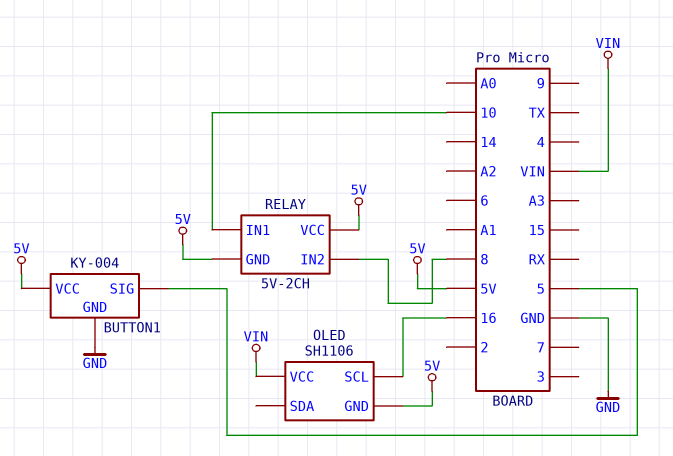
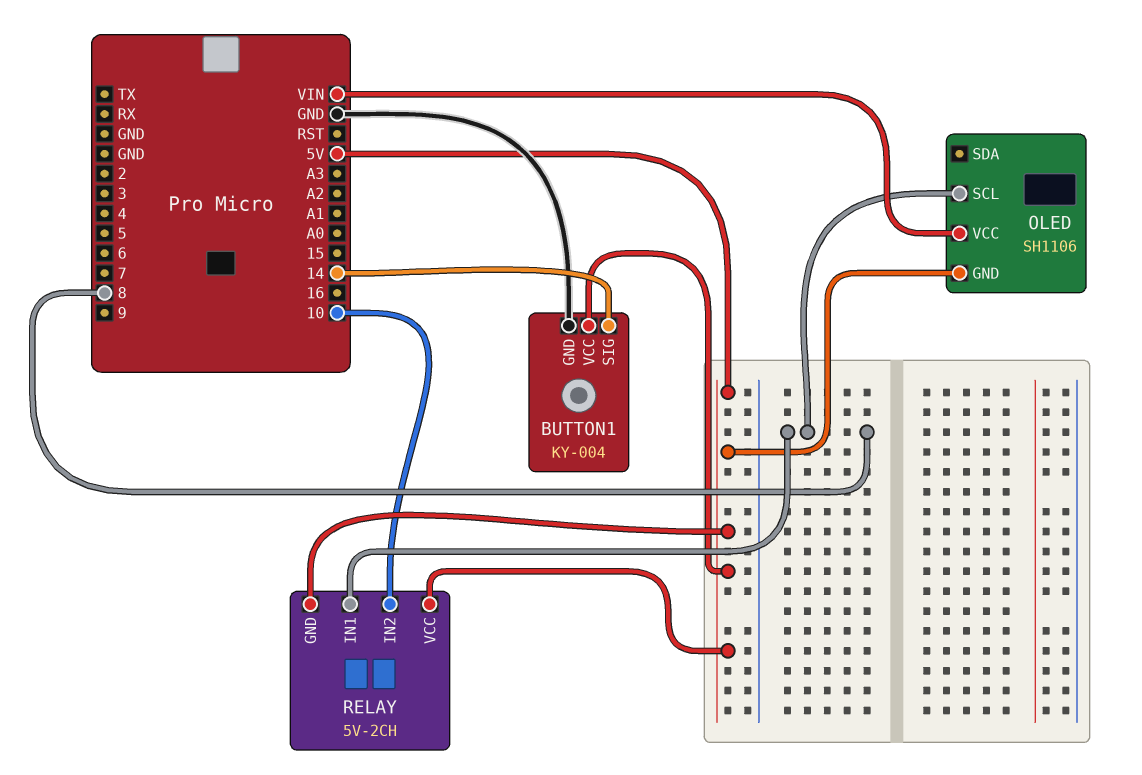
BUTTON1 pin SIG: 5 -> 14
OLED pin SCL: 16 -> 8
RELAY pin IN1: 10 -> 8
RELAY pin IN2: 8 -> 10

